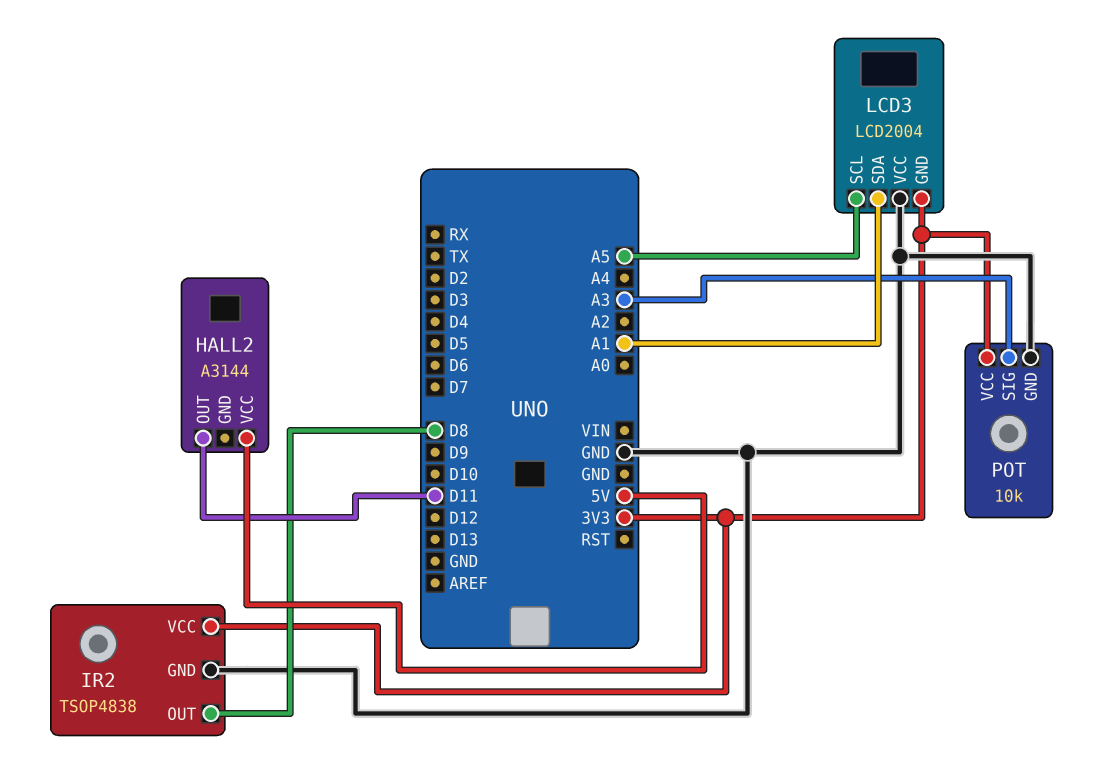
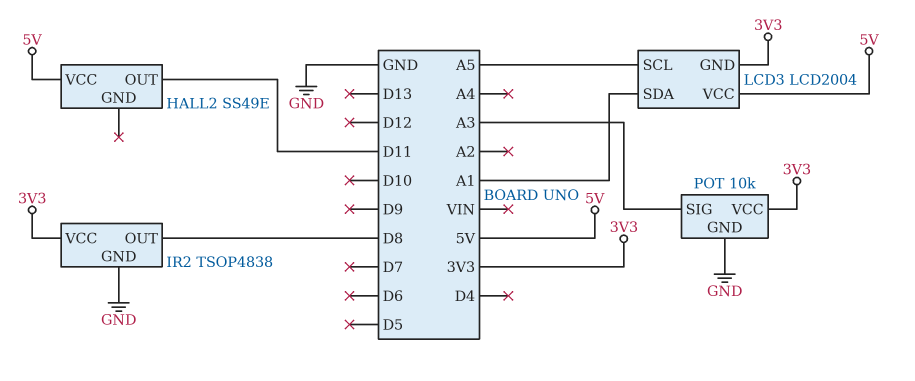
HALL2: A3144 -> SS49E
LCD3 pin VCC: GND -> 5V

